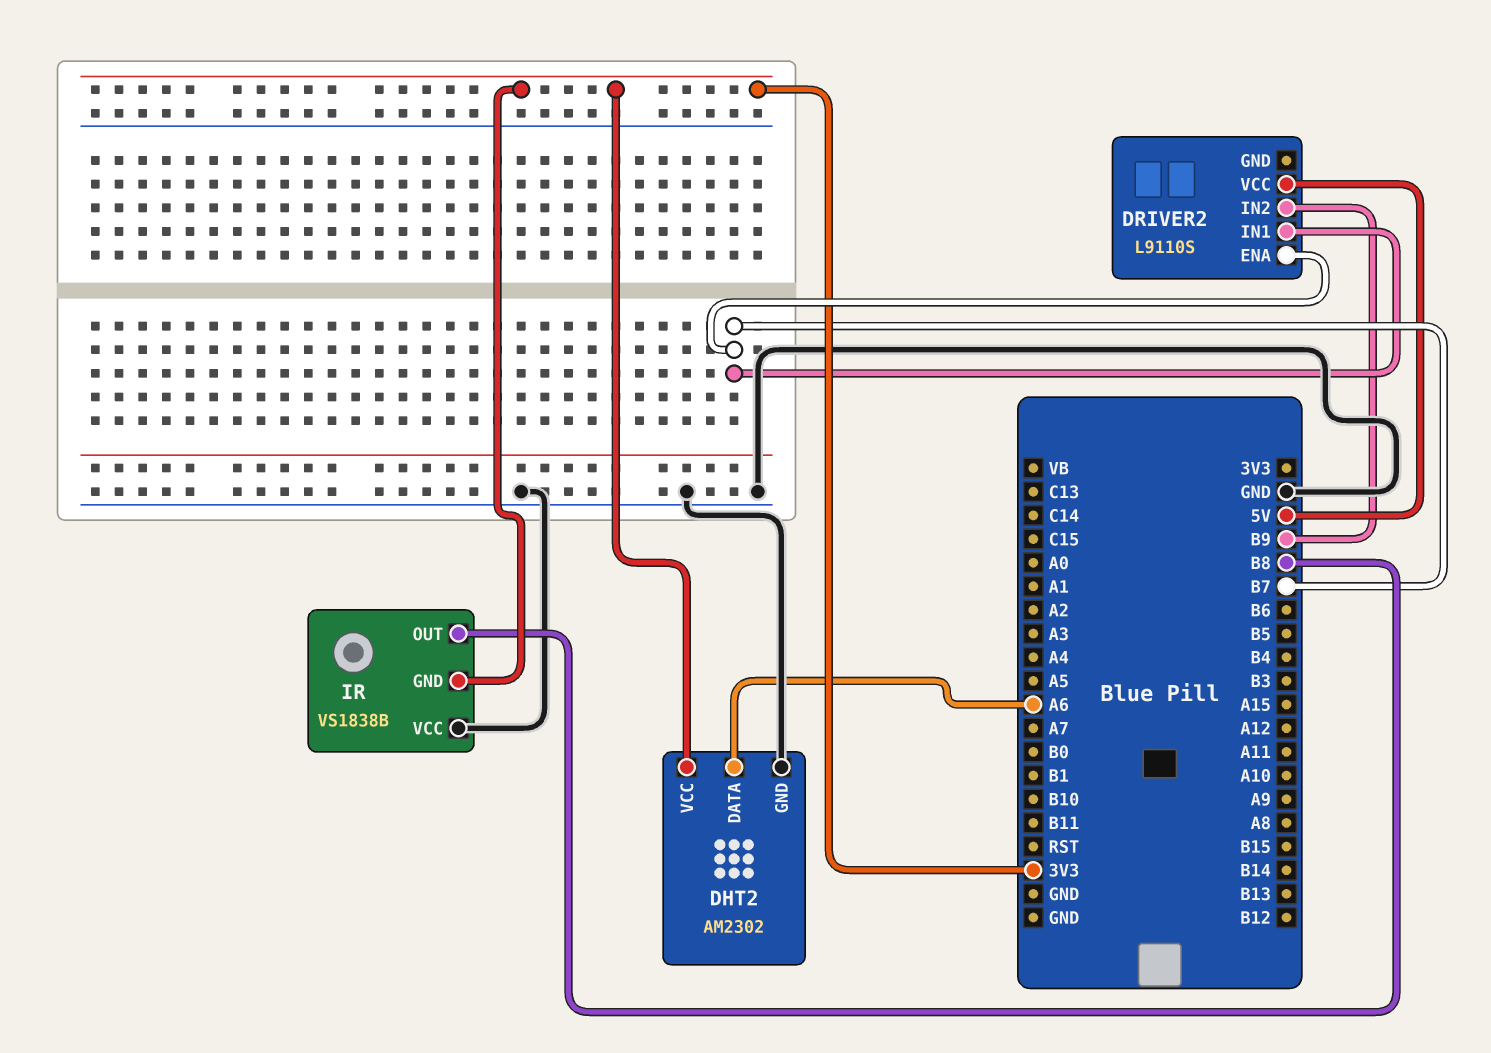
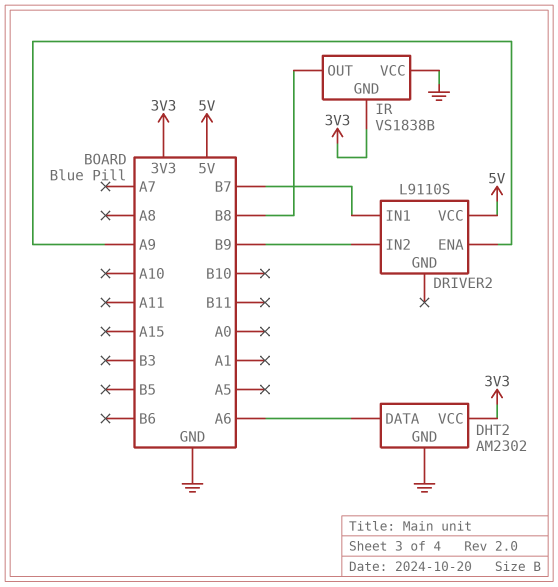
DRIVER2 pin ENA: B7 -> A9

